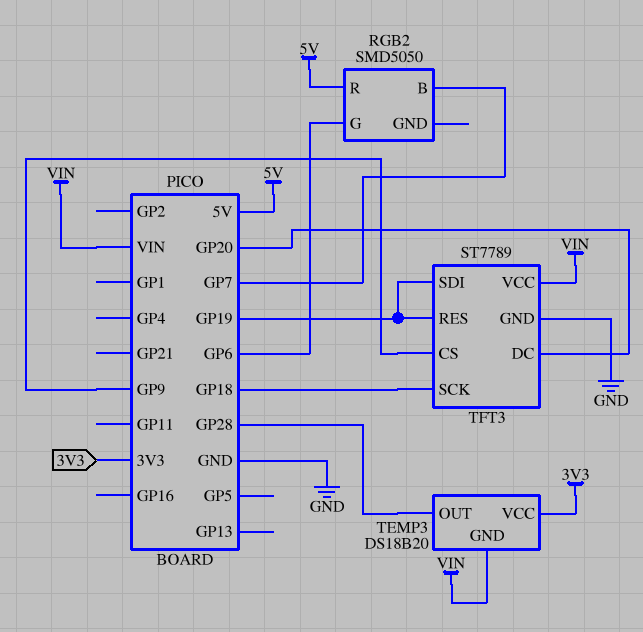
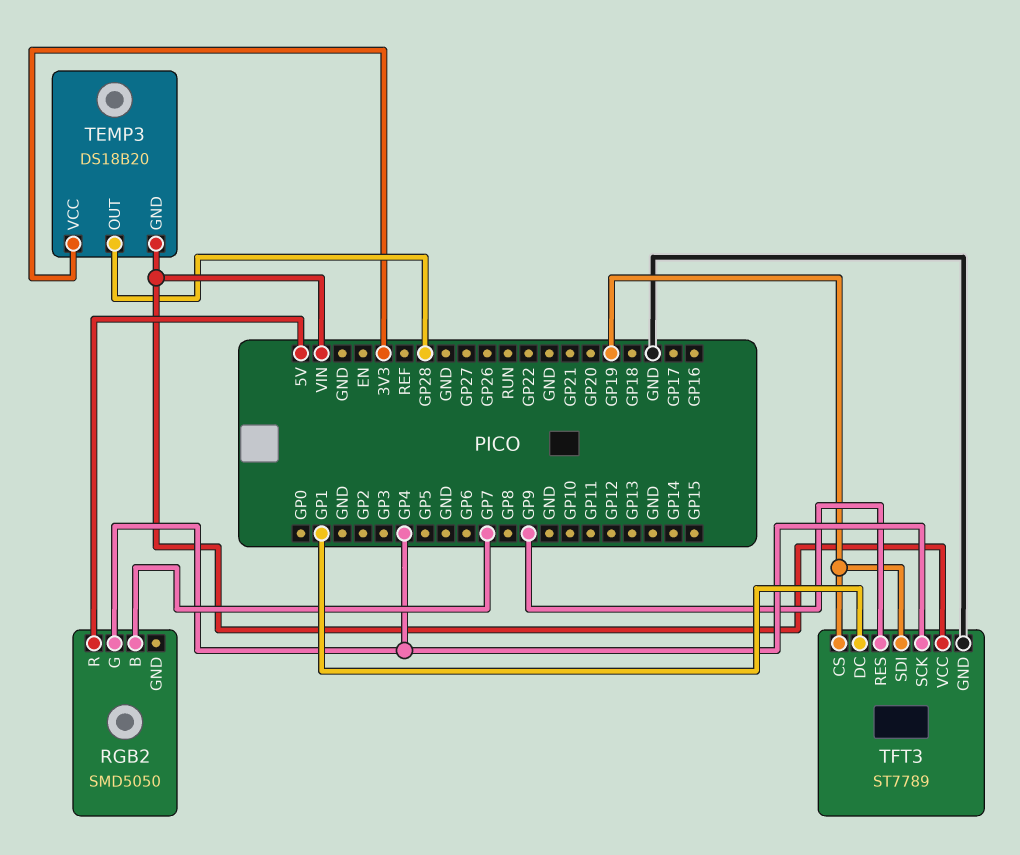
RGB2 pin G: GP6 -> GP4
TFT3 pin CS: GP9 -> GP19
TFT3 pin DC: GP20 -> GP1
TFT3 pin RES: GP19 -> GP9
TFT3 pin SCK: GP18 -> GP4

